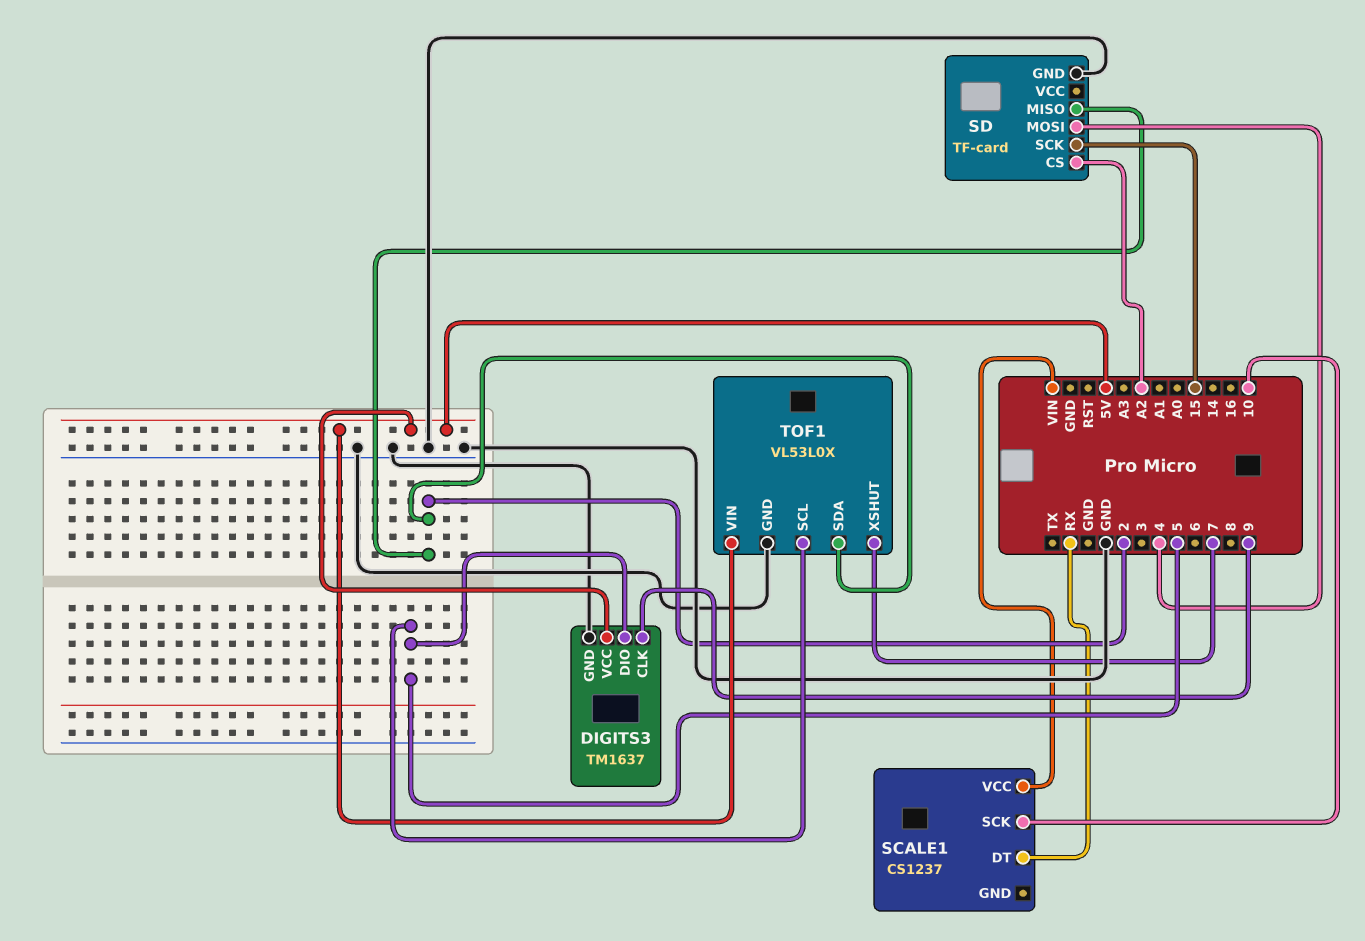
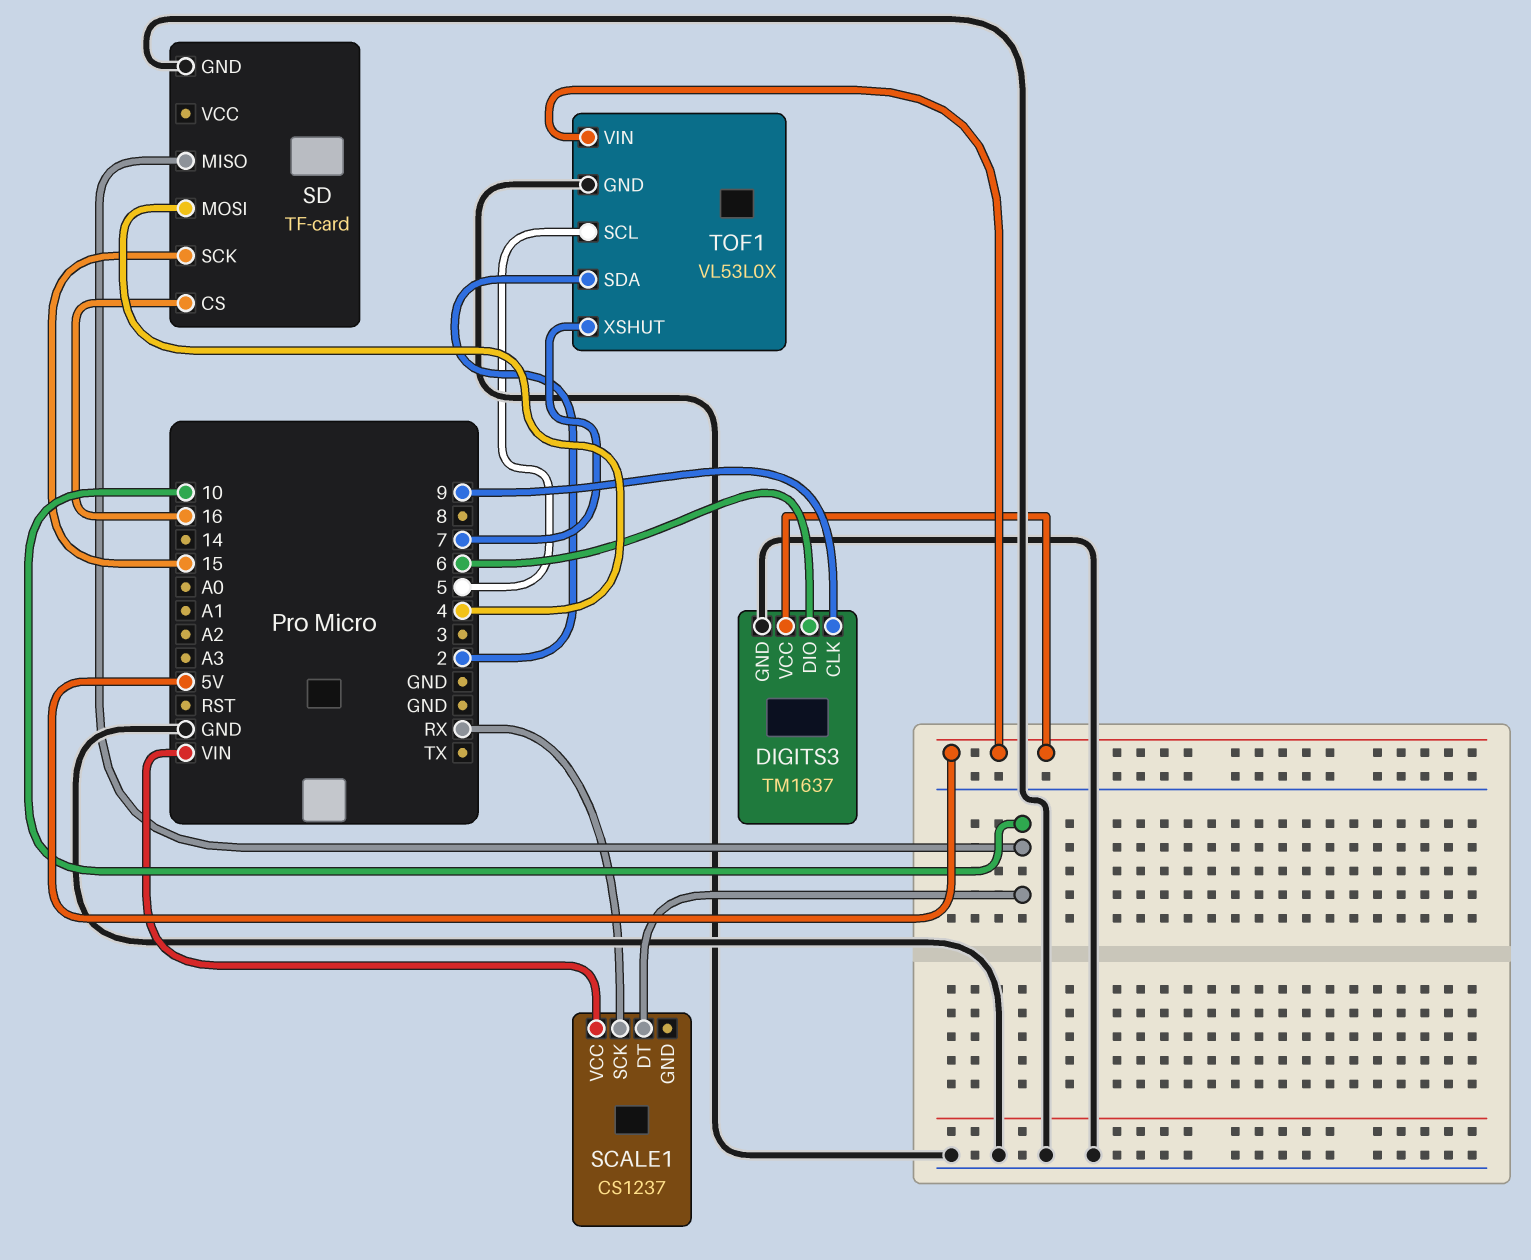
DIGITS3 pin DIO: 5 -> 6
SCALE1 pin DT: RX -> 10
SCALE1 pin SCK: 10 -> RX
SD pin CS: A2 -> 16
SD pin MISO: 2 -> 10

